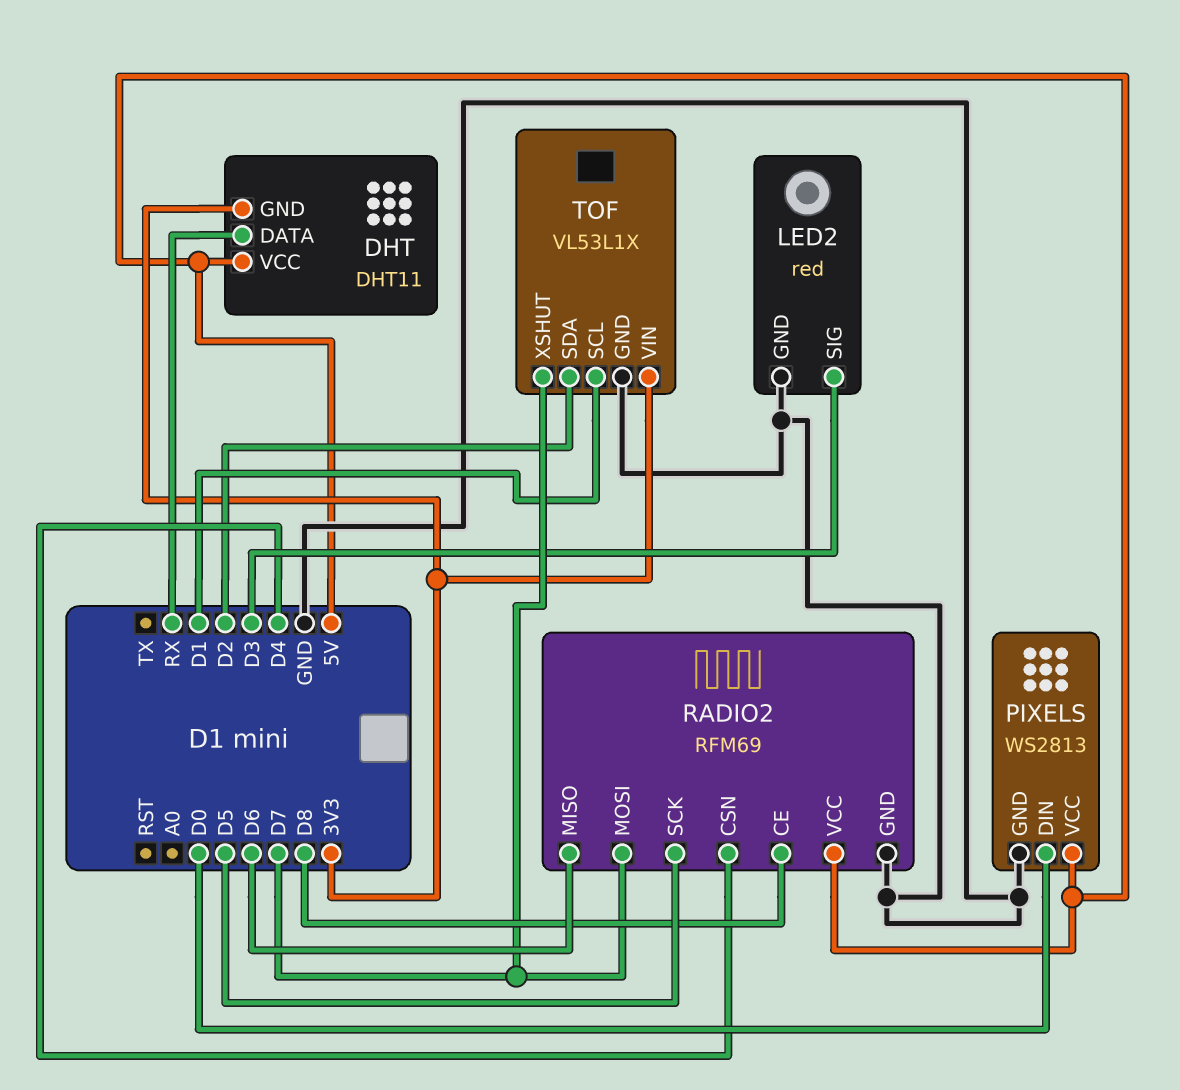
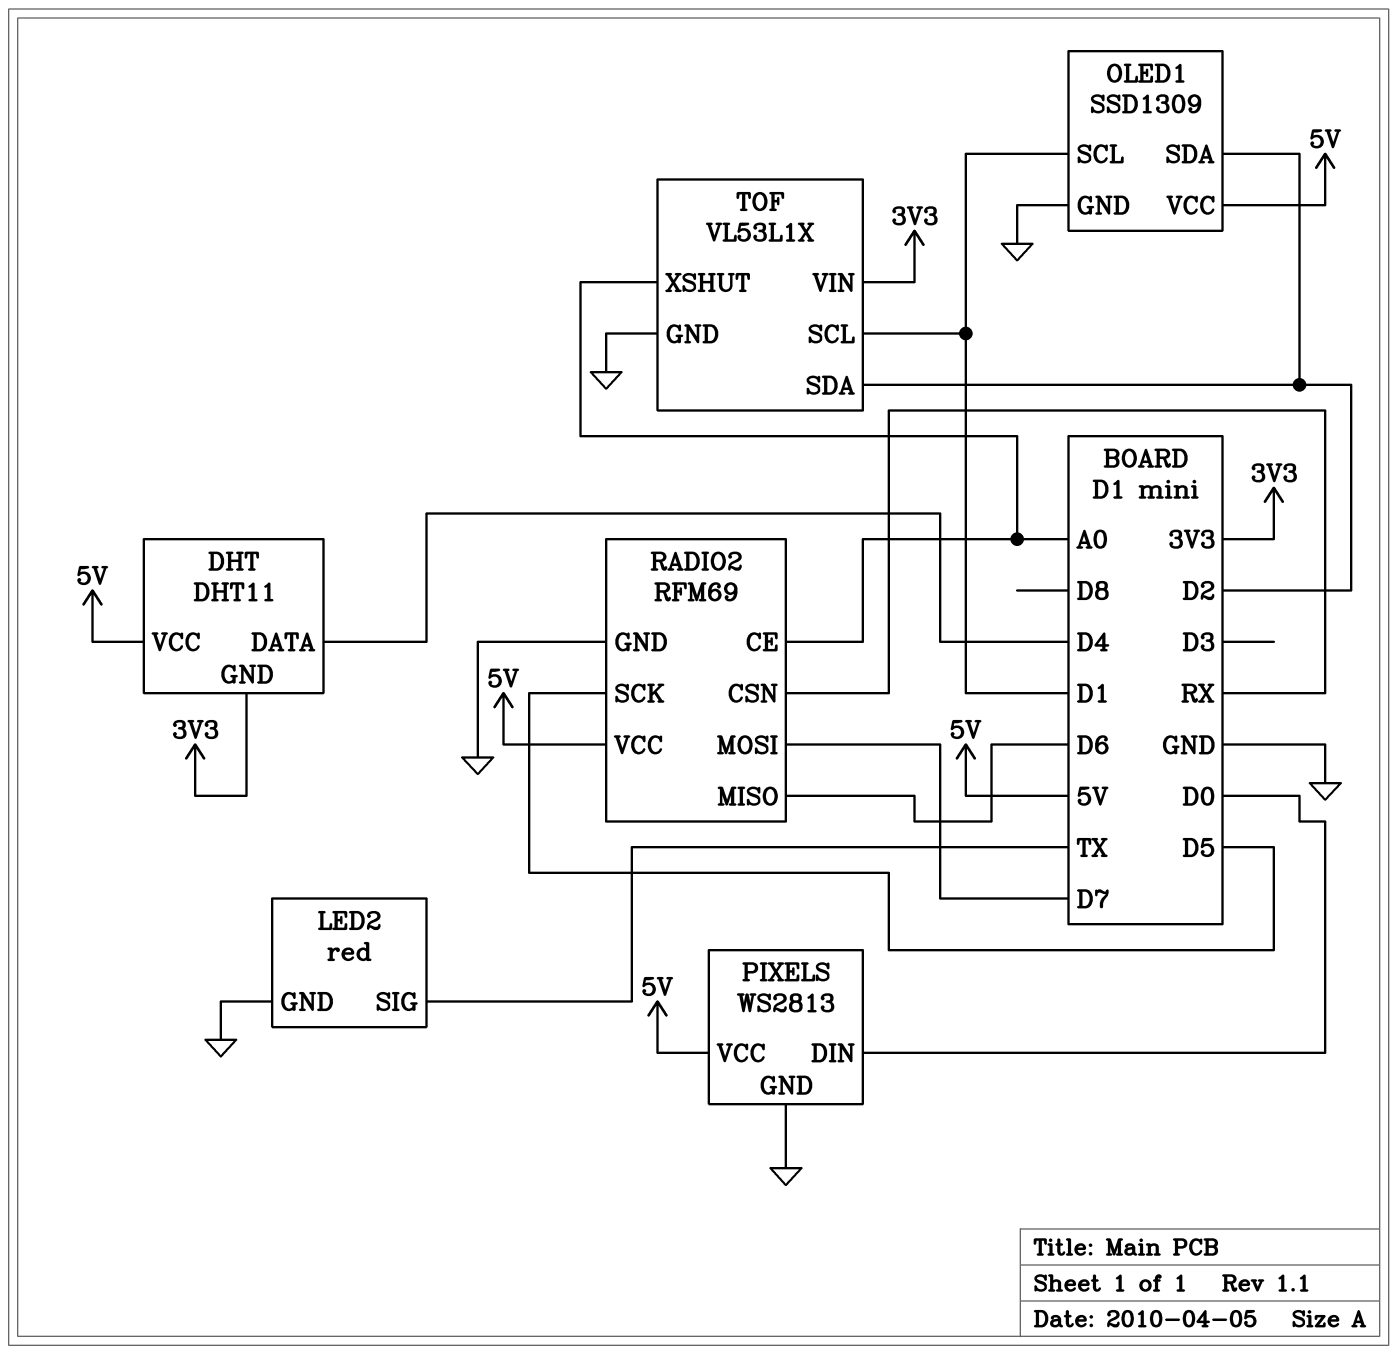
DHT pin DATA: RX -> D4
LED2 pin SIG: D3 -> TX
OLED1: none -> SSD1309
OLED1 pin GND: none -> GND
OLED1 pin SCL: none -> D1
OLED1 pin SDA: none -> D2
OLED1 pin VCC: none -> 5V
RADIO2 pin CE: D8 -> A0
RADIO2 pin CSN: D4 -> RX
TOF pin XSHUT: D7 -> A0

